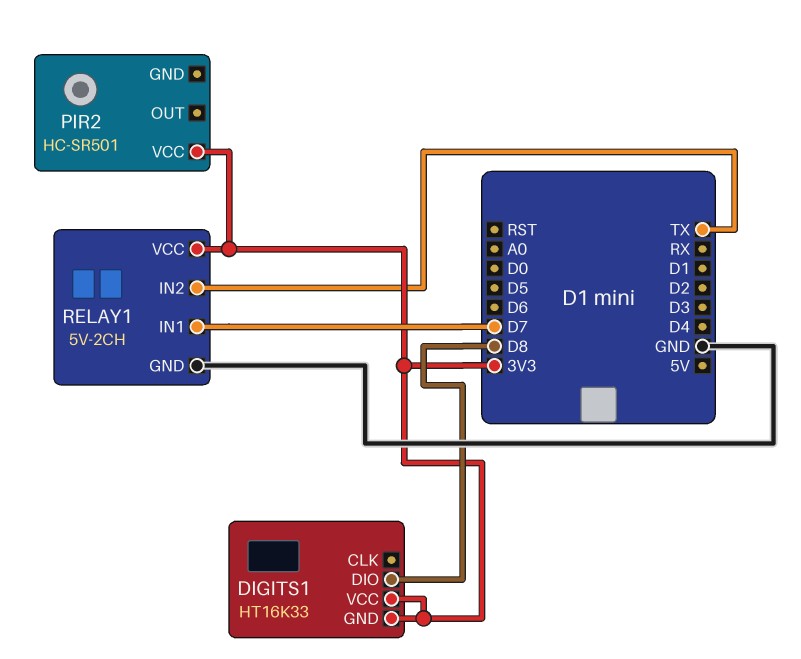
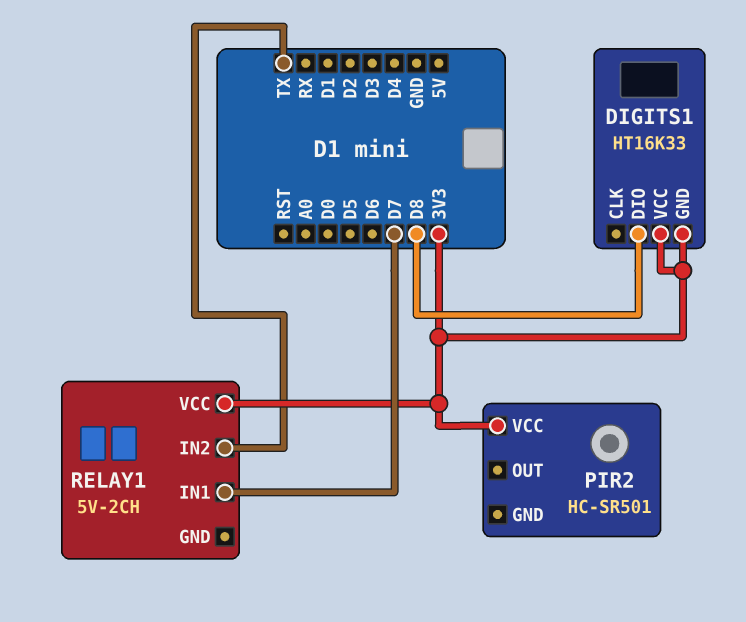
RELAY1 pin GND: GND -> none

